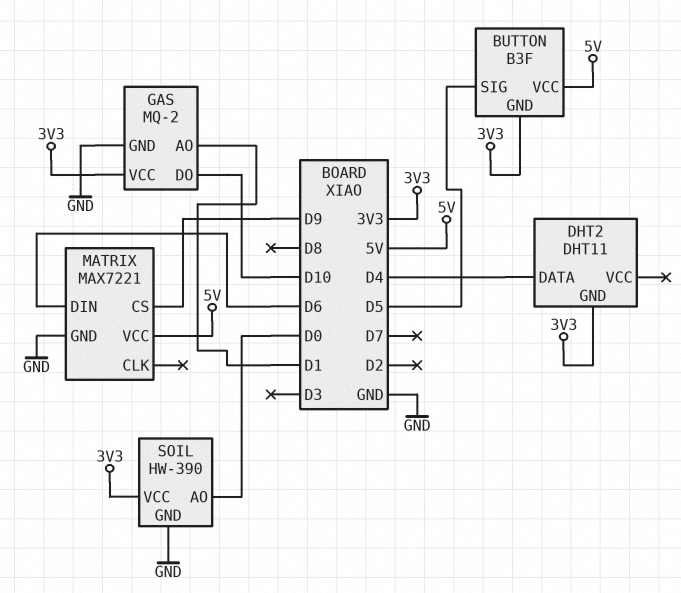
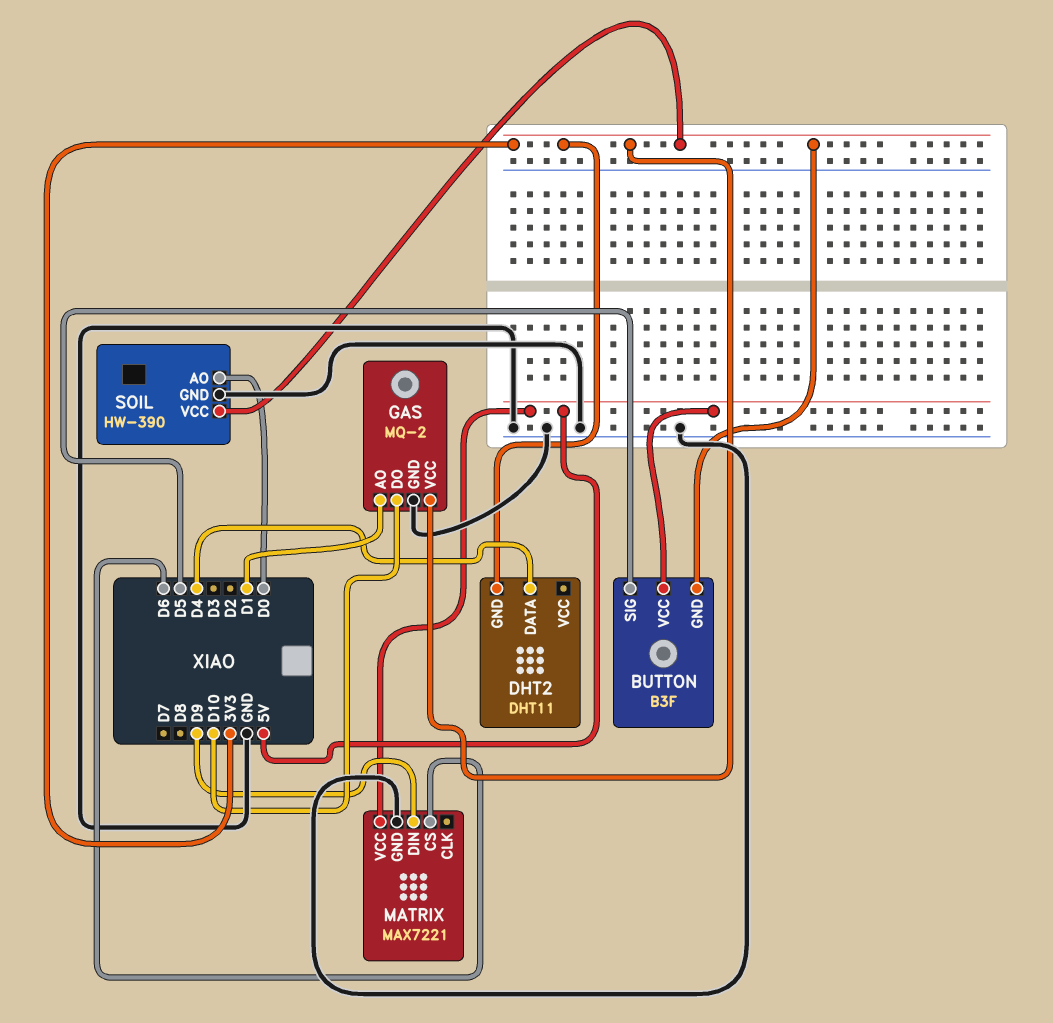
MATRIX pin CS: D9 -> D6
MATRIX pin DIN: D6 -> D9

